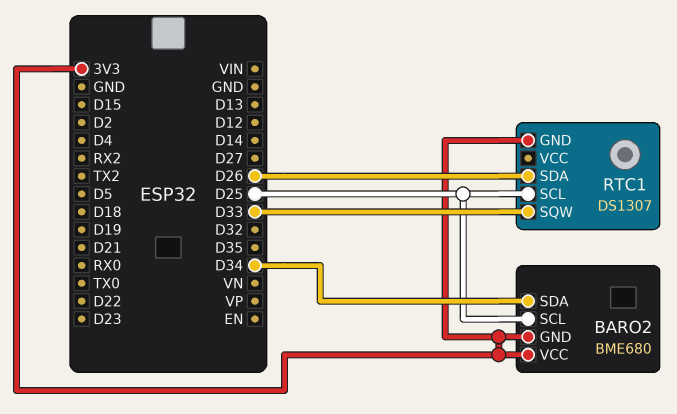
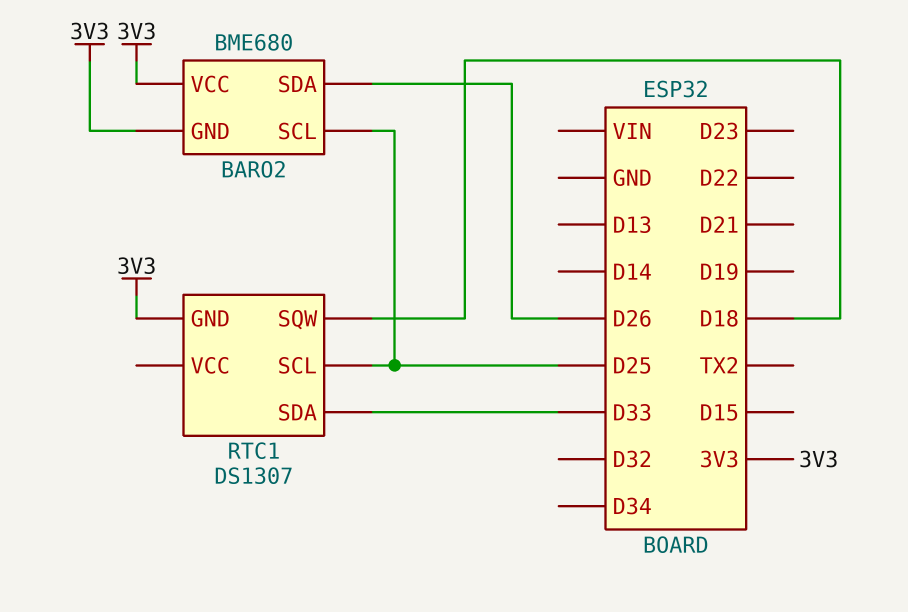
BARO2 pin SDA: D34 -> D26
RTC1 pin SDA: D26 -> D33
RTC1 pin SQW: D33 -> D18

